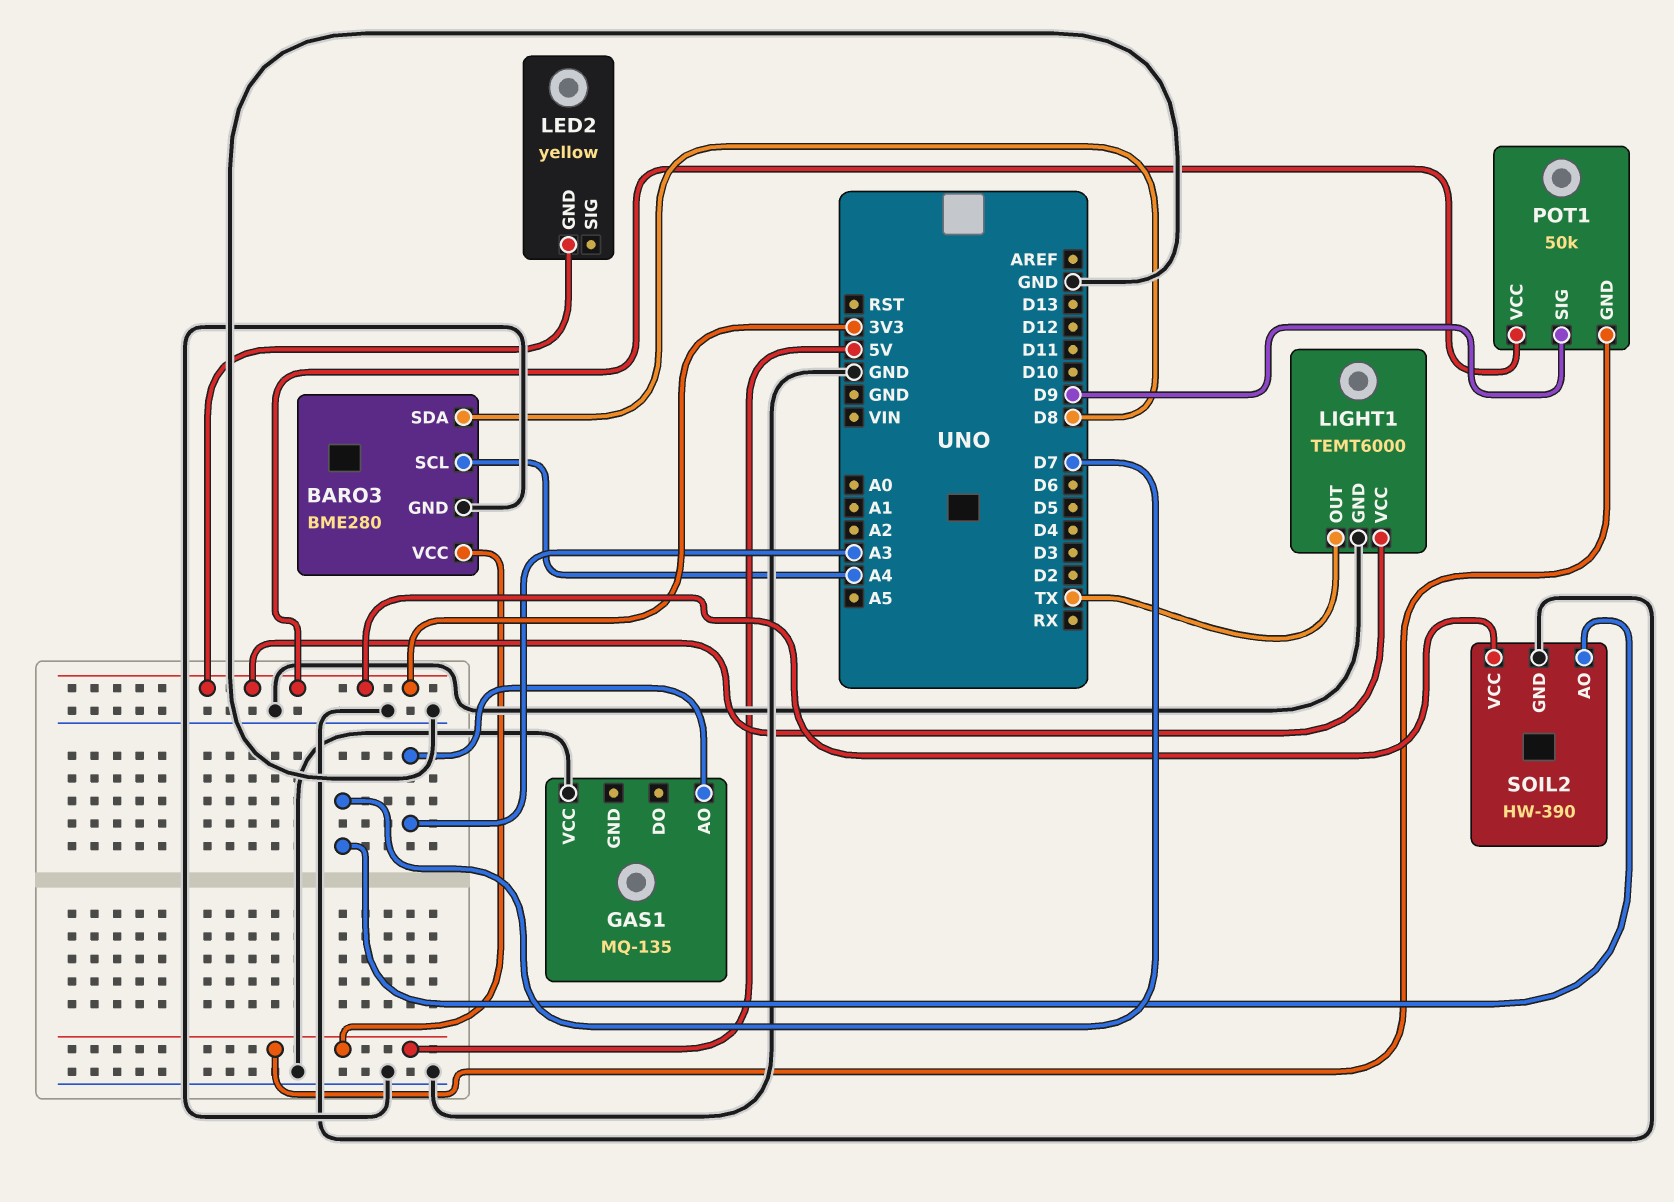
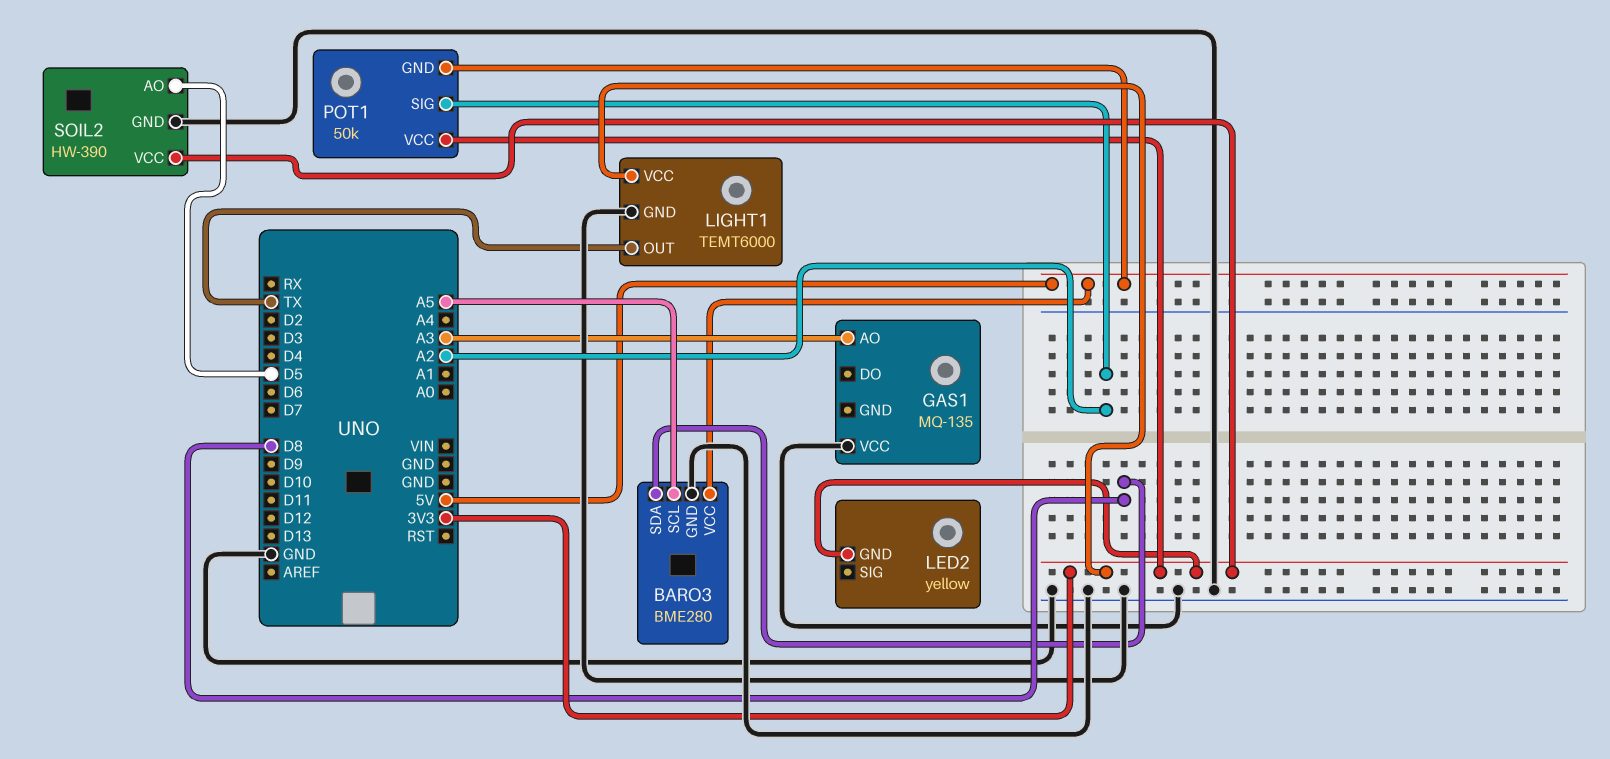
BARO3 pin SCL: A4 -> A5
POT1 pin SIG: D9 -> A2
SOIL2 pin AO: D7 -> D5

